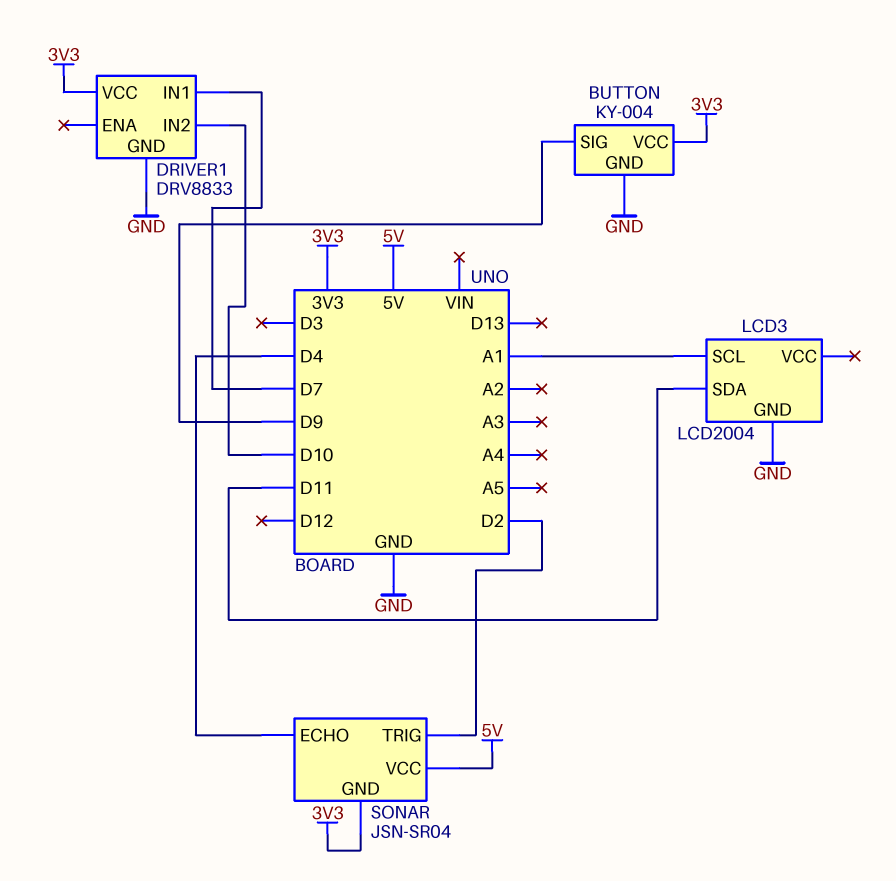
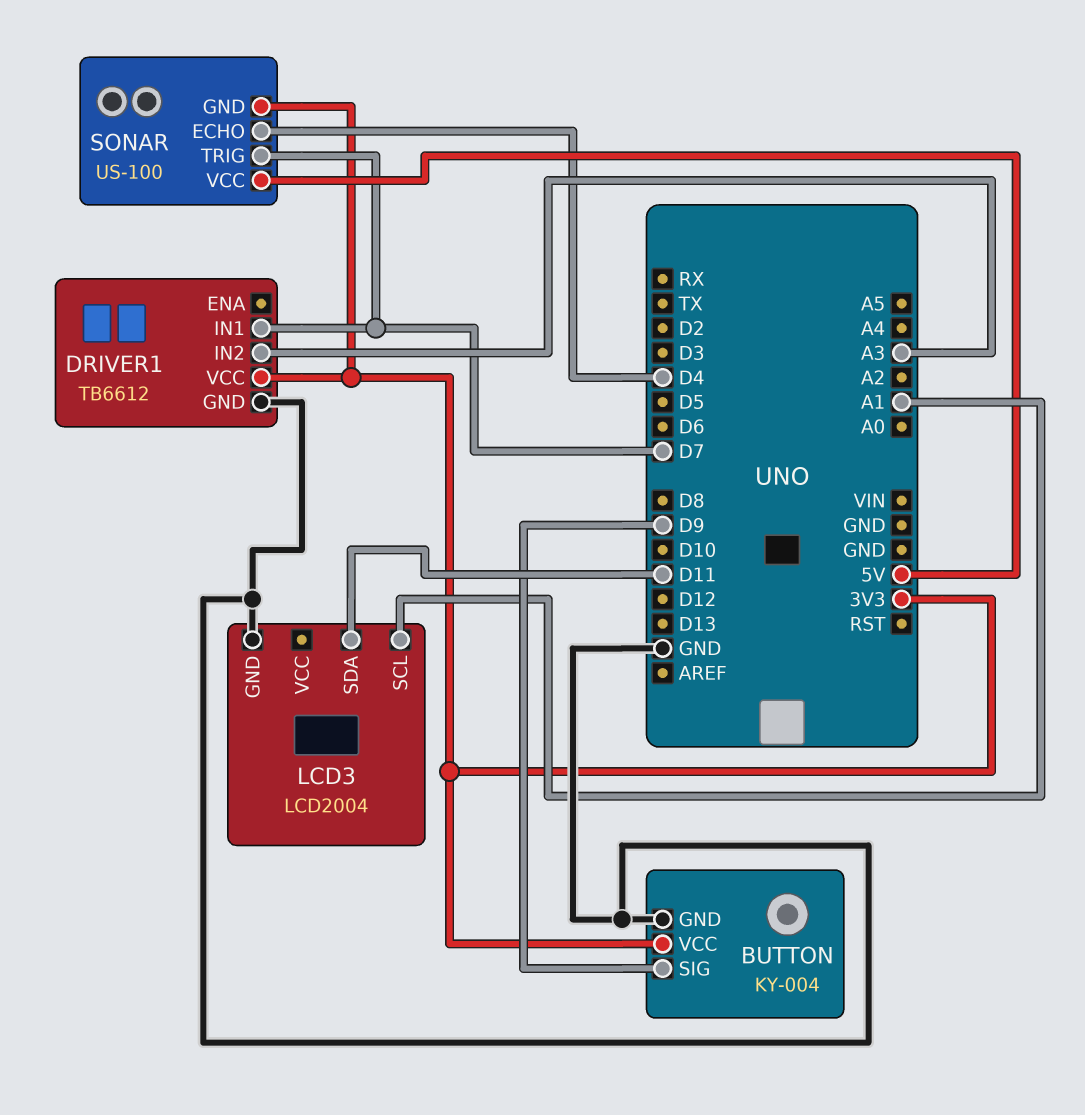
DRIVER1: DRV8833 -> TB6612
DRIVER1 pin IN2: D10 -> A3
SONAR: JSN-SR04 -> US-100
SONAR pin TRIG: D2 -> D7

